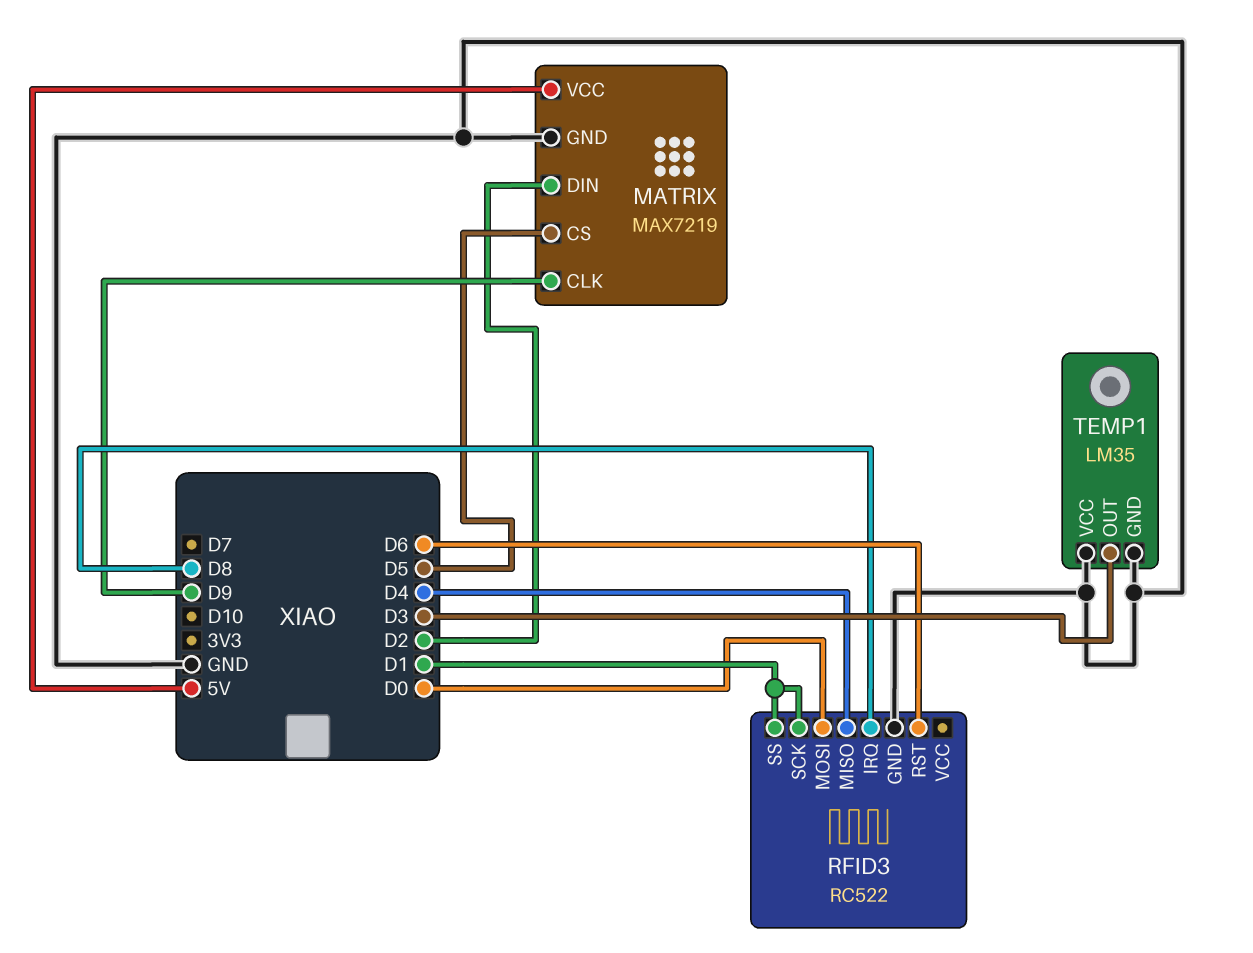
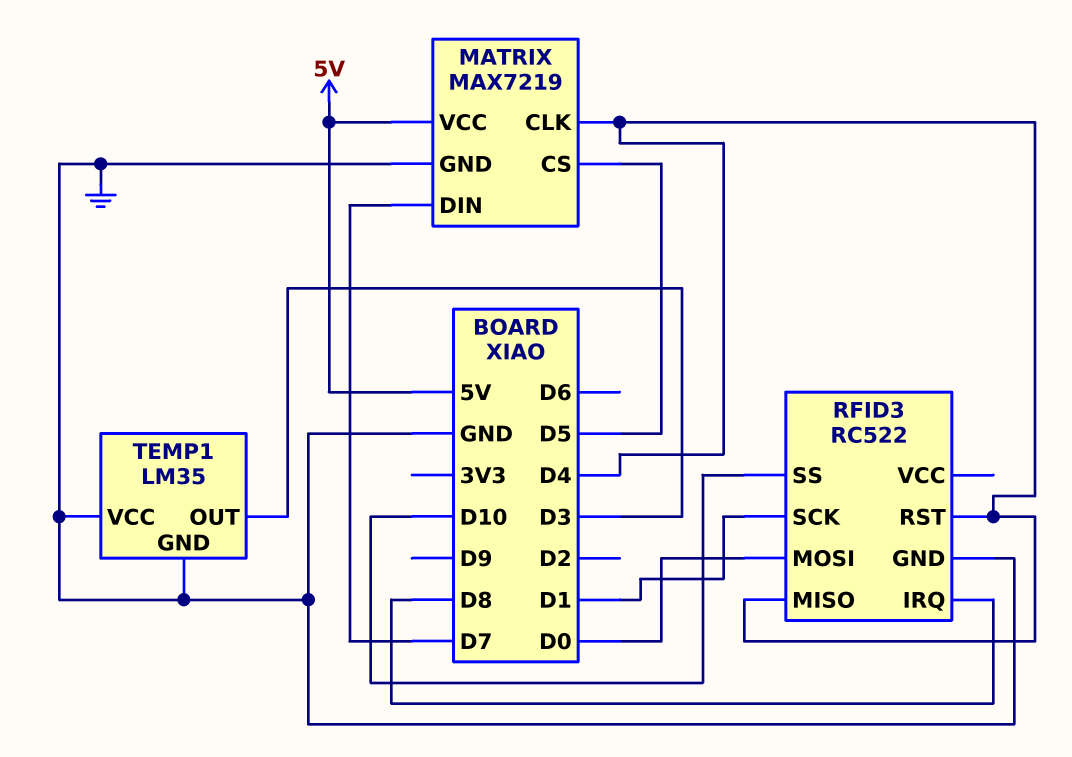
MATRIX pin CLK: D9 -> D4
MATRIX pin DIN: D2 -> D7
RFID3 pin RST: D6 -> D4
RFID3 pin SS: D1 -> D10

